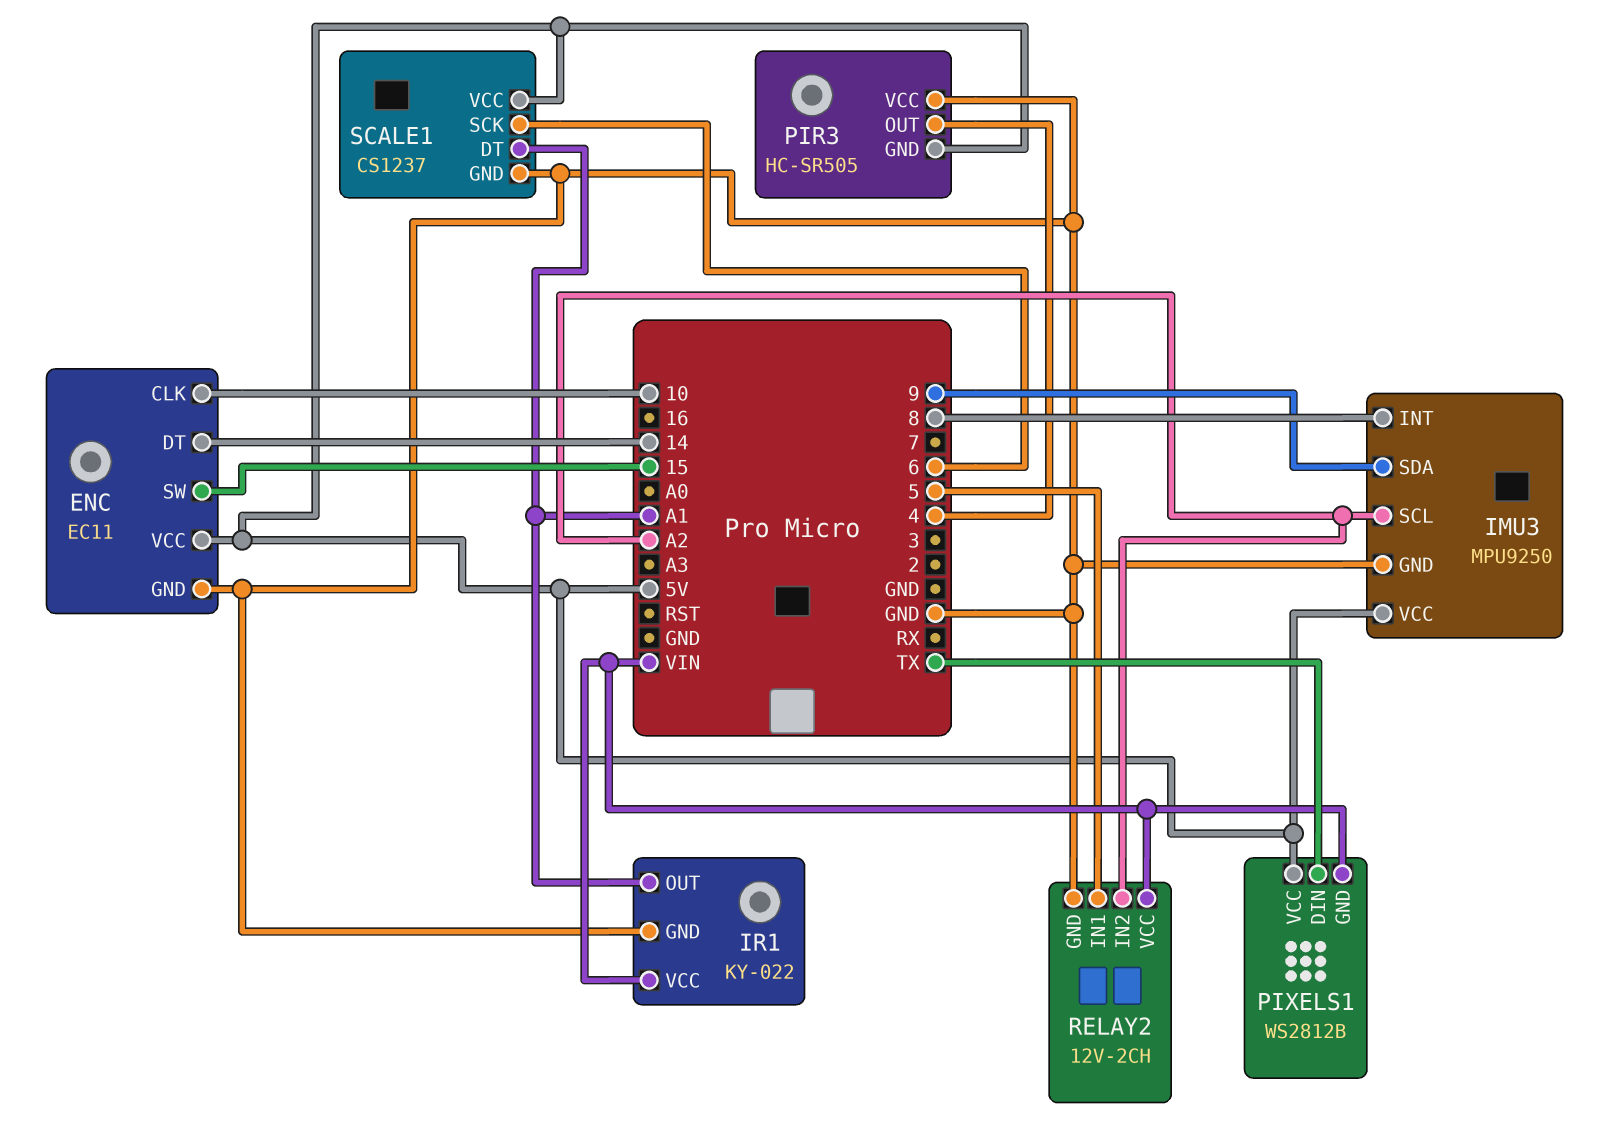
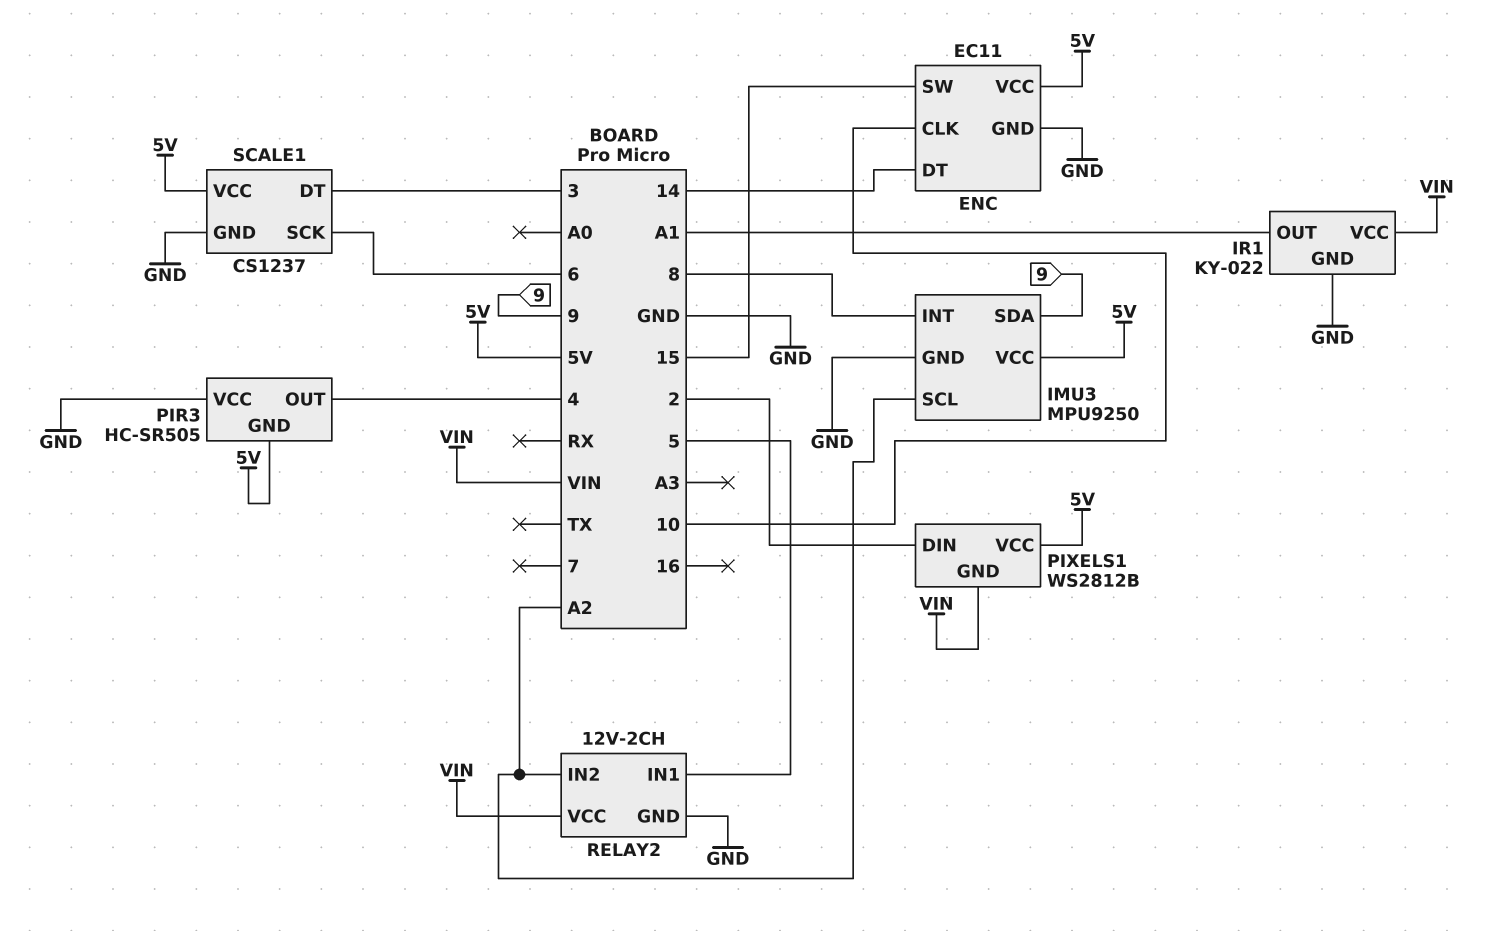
PIXELS1 pin DIN: TX -> 2
SCALE1 pin DT: A1 -> 3

